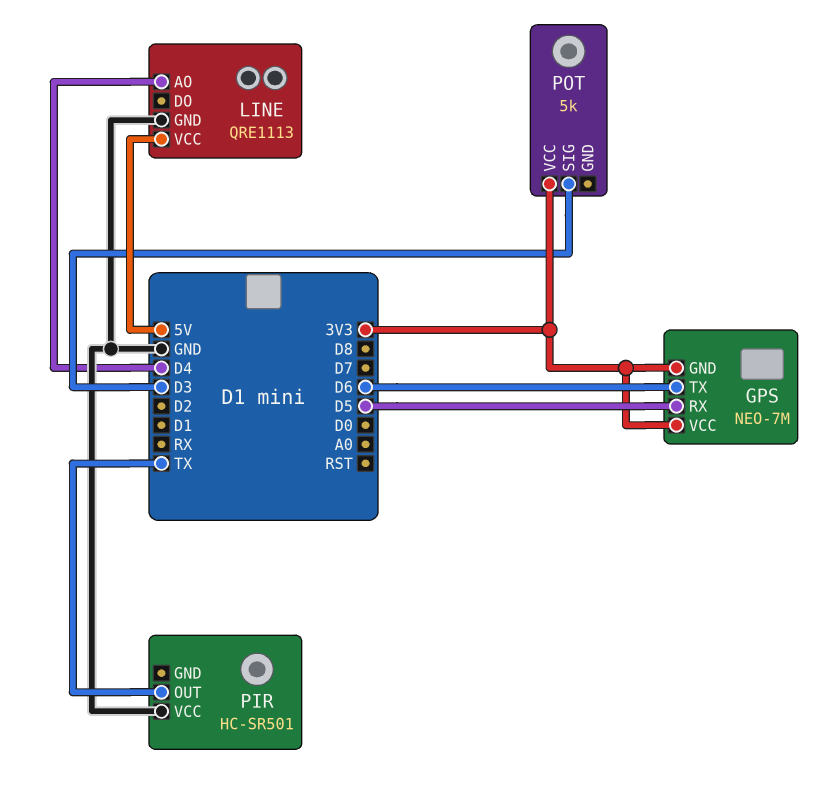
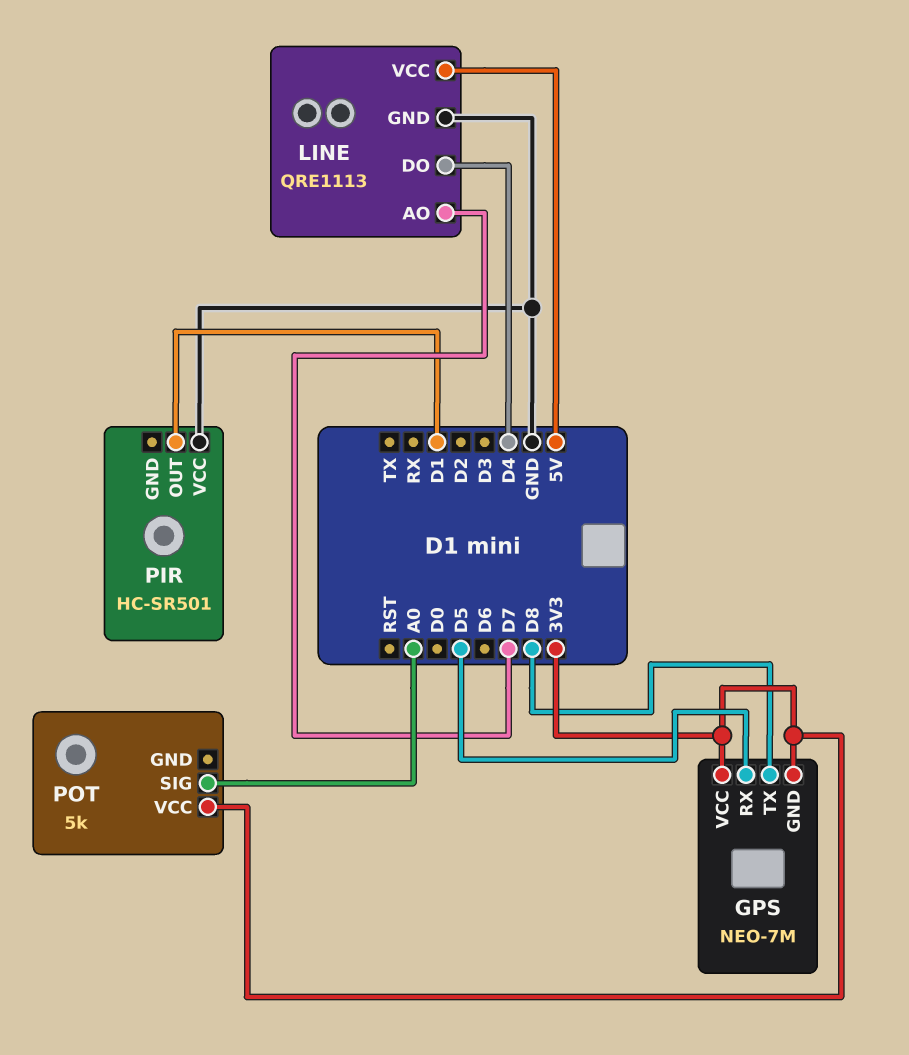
GPS pin TX: D6 -> D8
LINE pin AO: D4 -> D7
LINE pin DO: none -> D4
PIR pin OUT: TX -> D1
POT pin SIG: D3 -> A0

